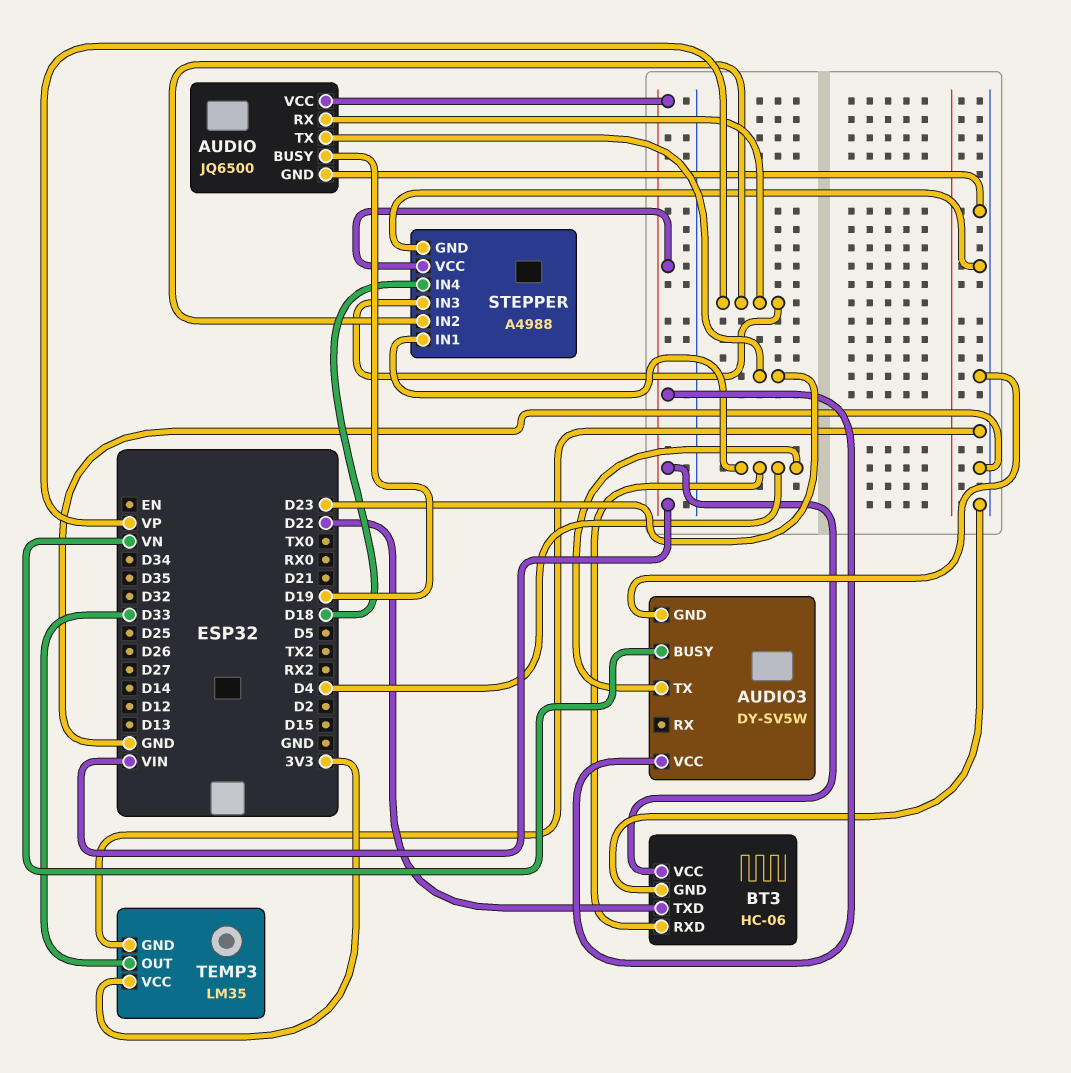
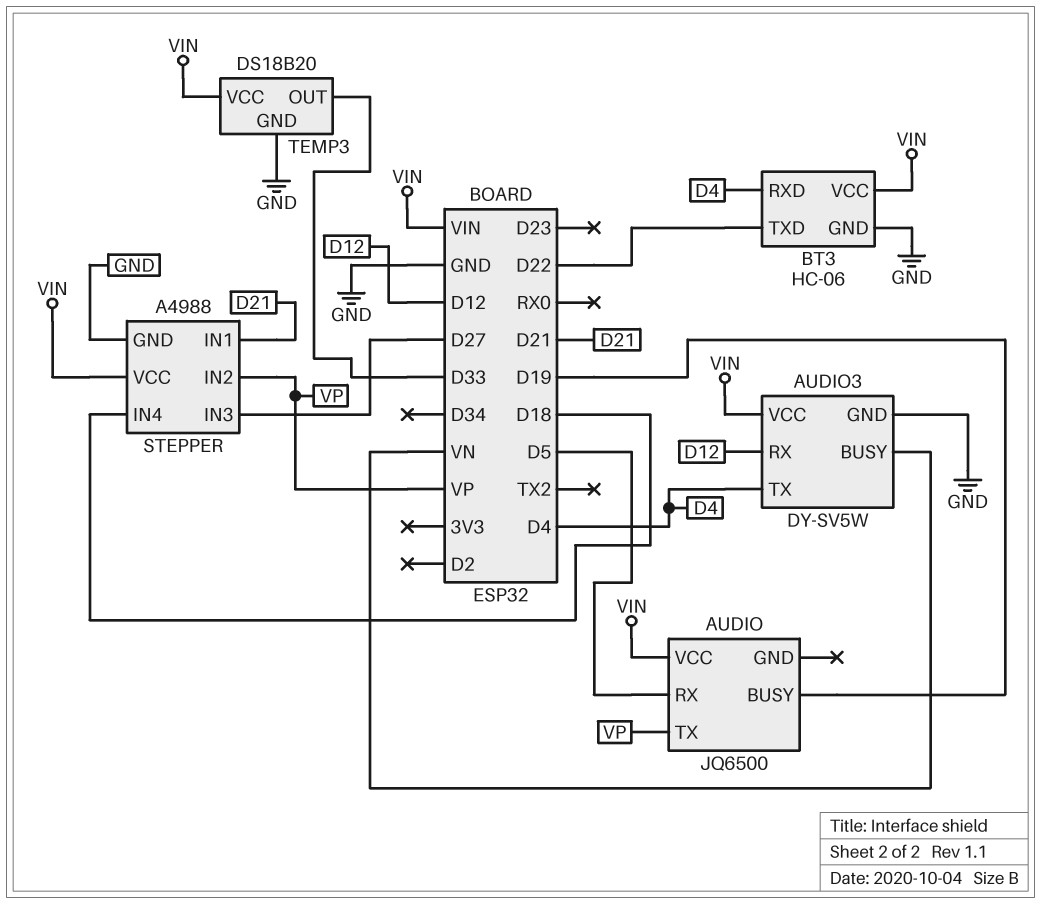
AUDIO pin GND: GND -> none
AUDIO pin RX: VP -> D5
AUDIO pin TX: D23 -> VP
AUDIO3 pin RX: none -> D12
STEPPER pin IN1: D4 -> D21
STEPPER pin IN3: VP -> D27
TEMP3: LM35 -> DS18B20
TEMP3 pin VCC: 3V3 -> VIN

